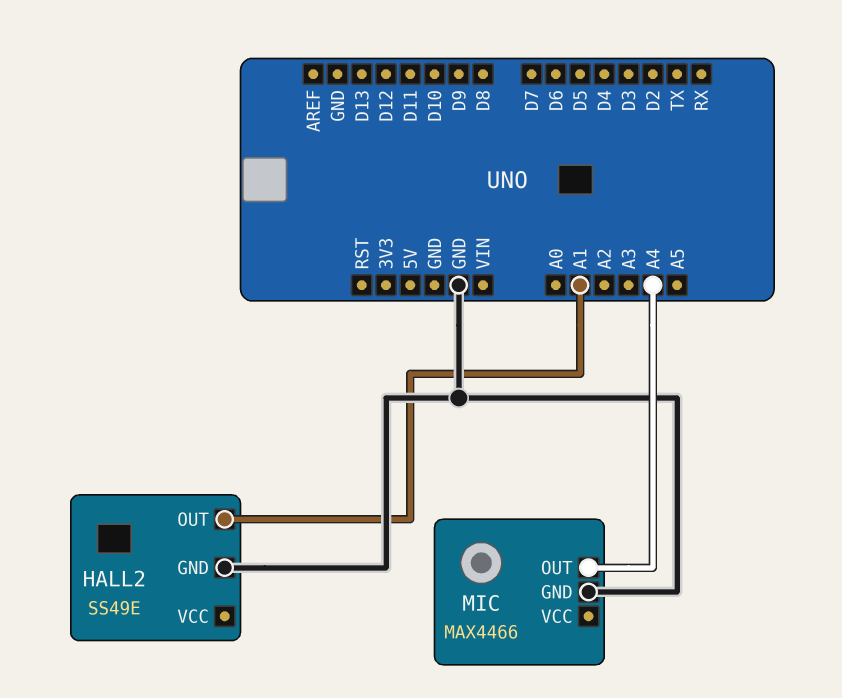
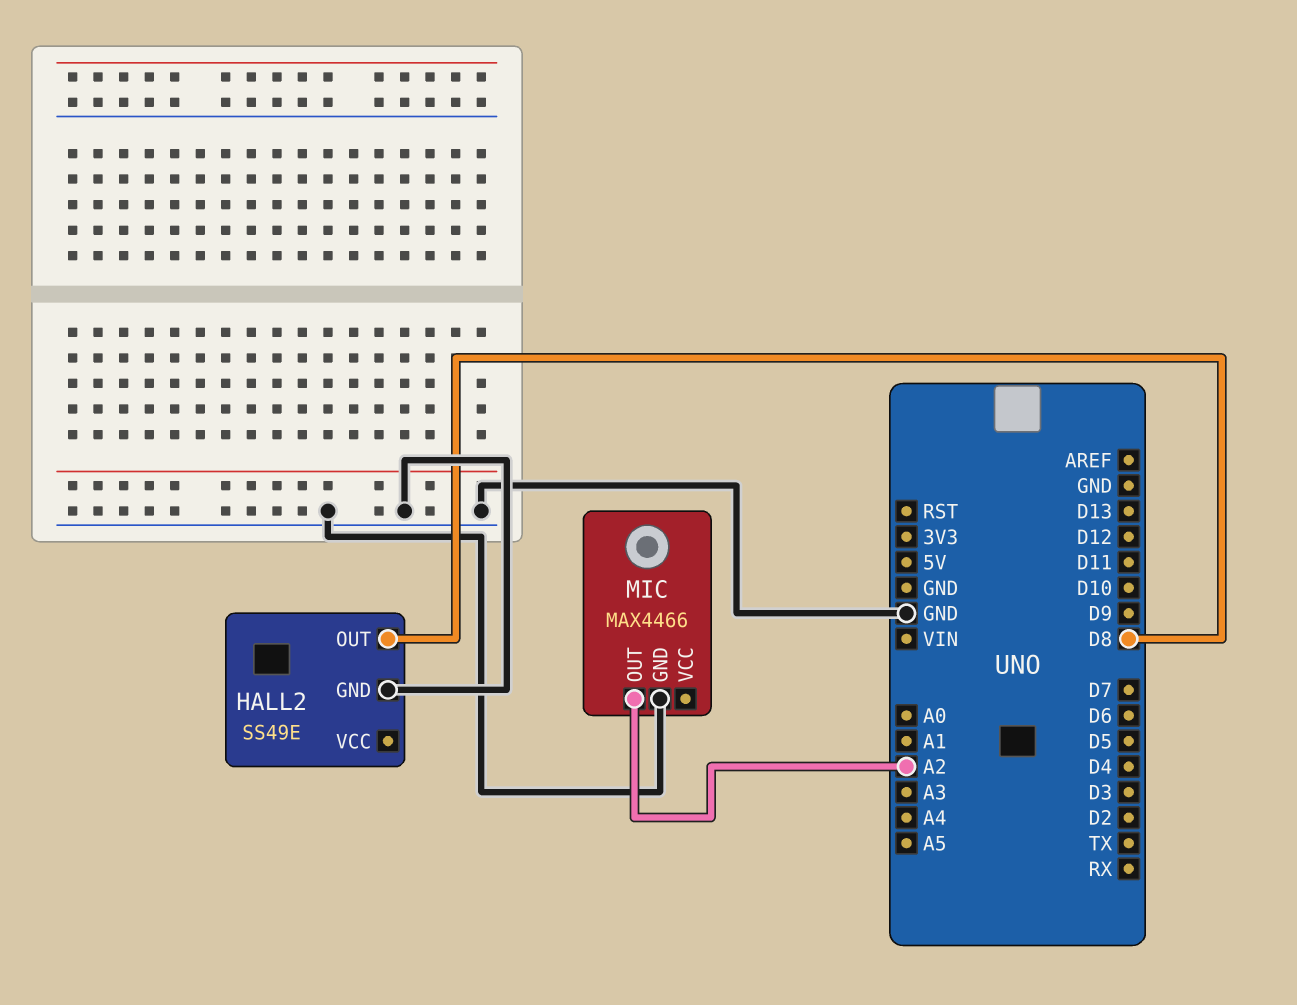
HALL2 pin OUT: A1 -> D8
MIC pin OUT: A4 -> A2

